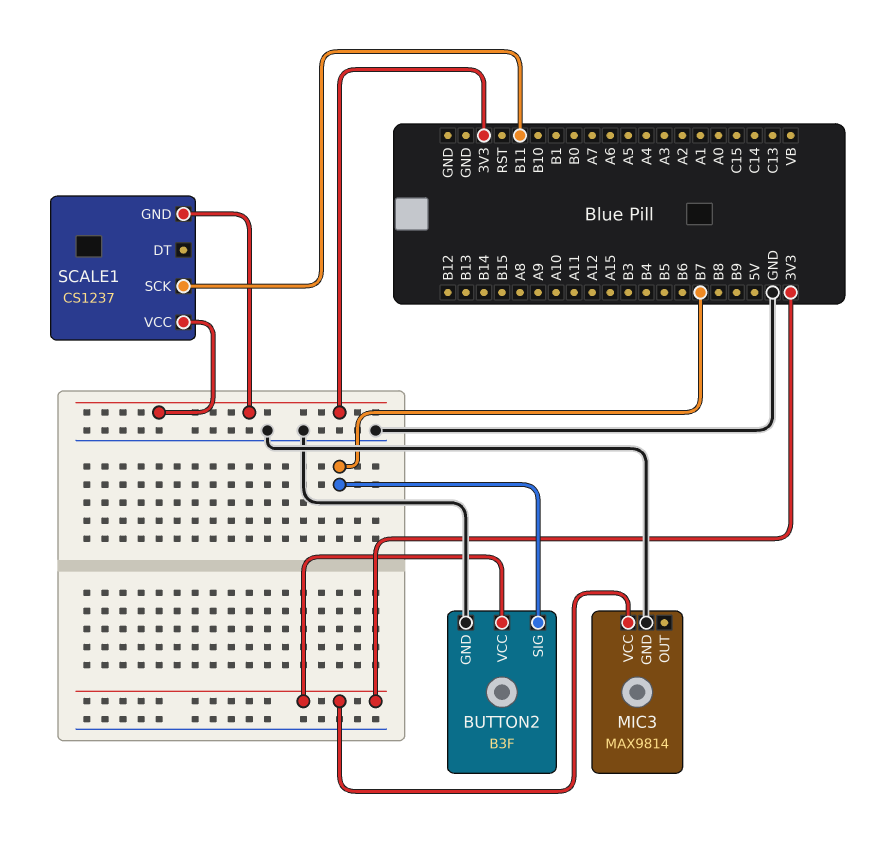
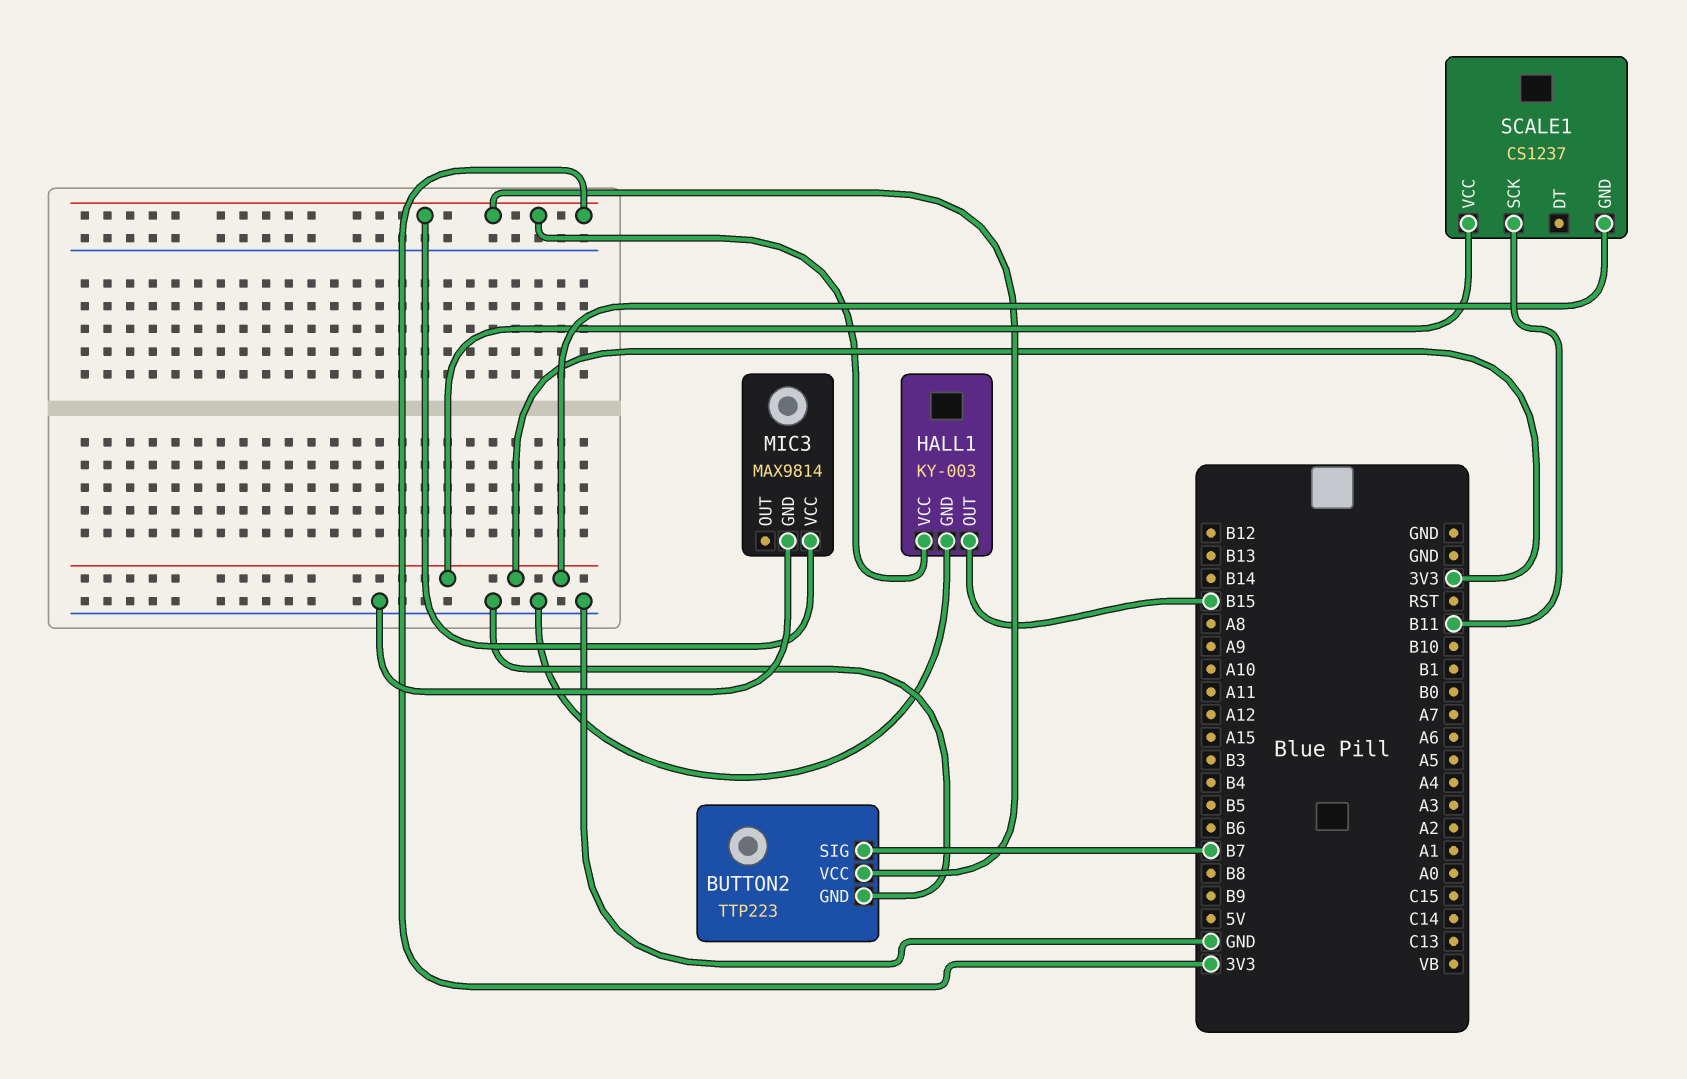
BUTTON2: B3F -> TTP223
HALL1: none -> KY-003
HALL1 pin GND: none -> GND
HALL1 pin OUT: none -> B15
HALL1 pin VCC: none -> 3V3

